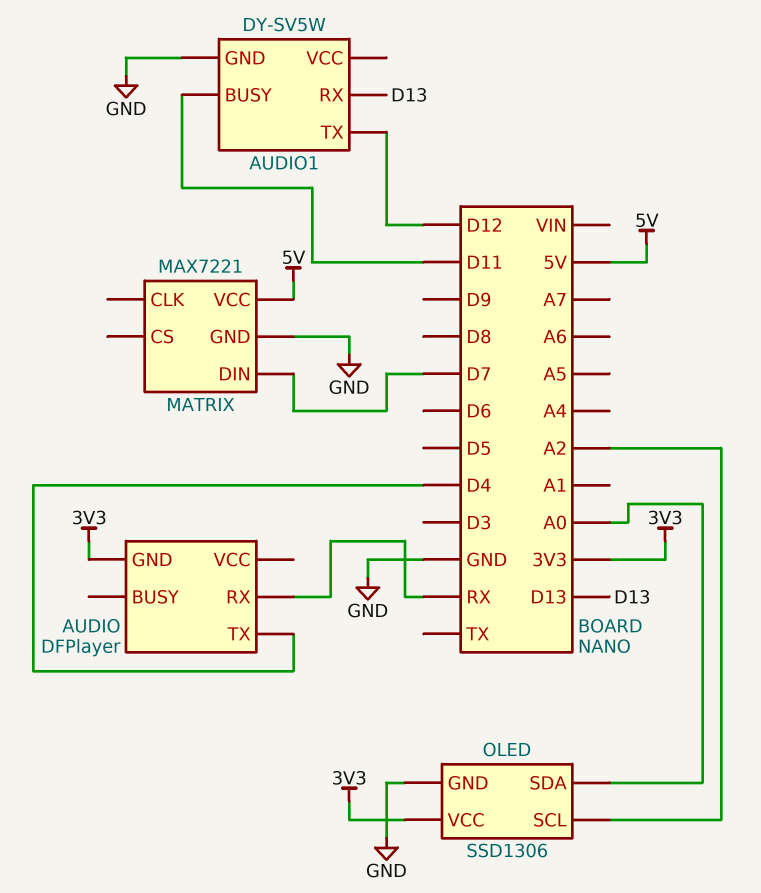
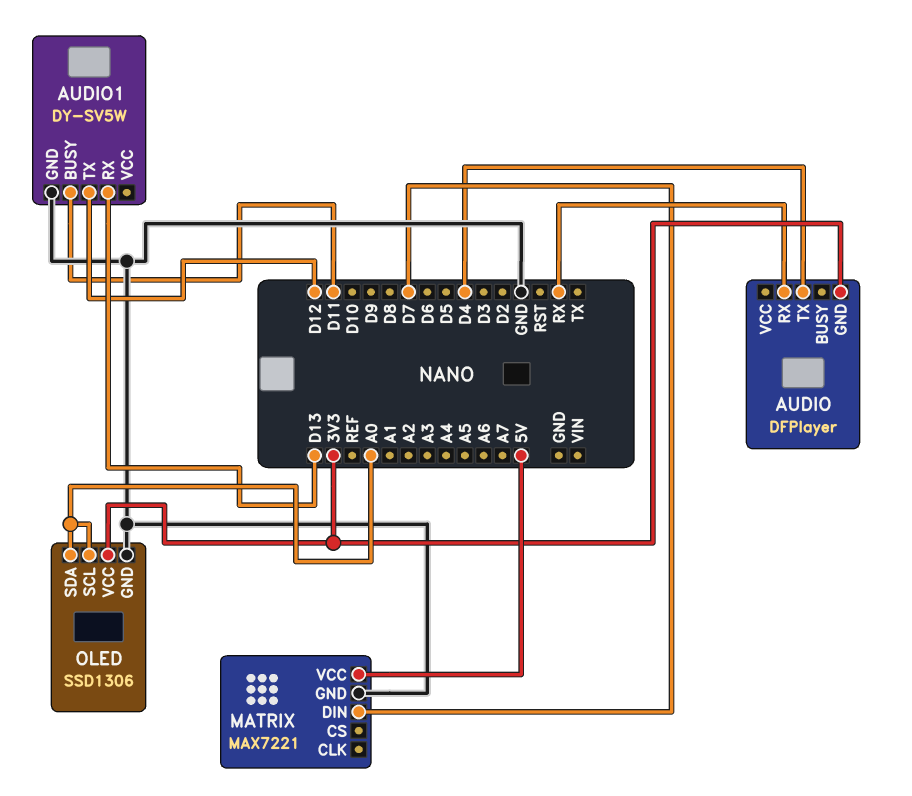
OLED pin SCL: A2 -> A0

